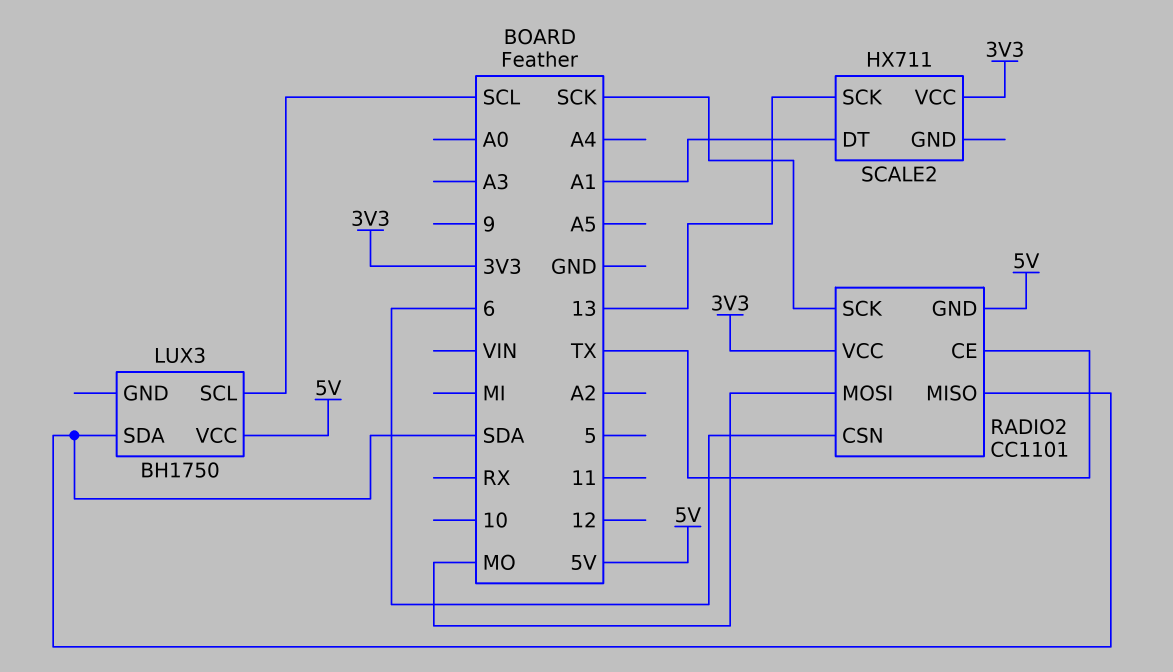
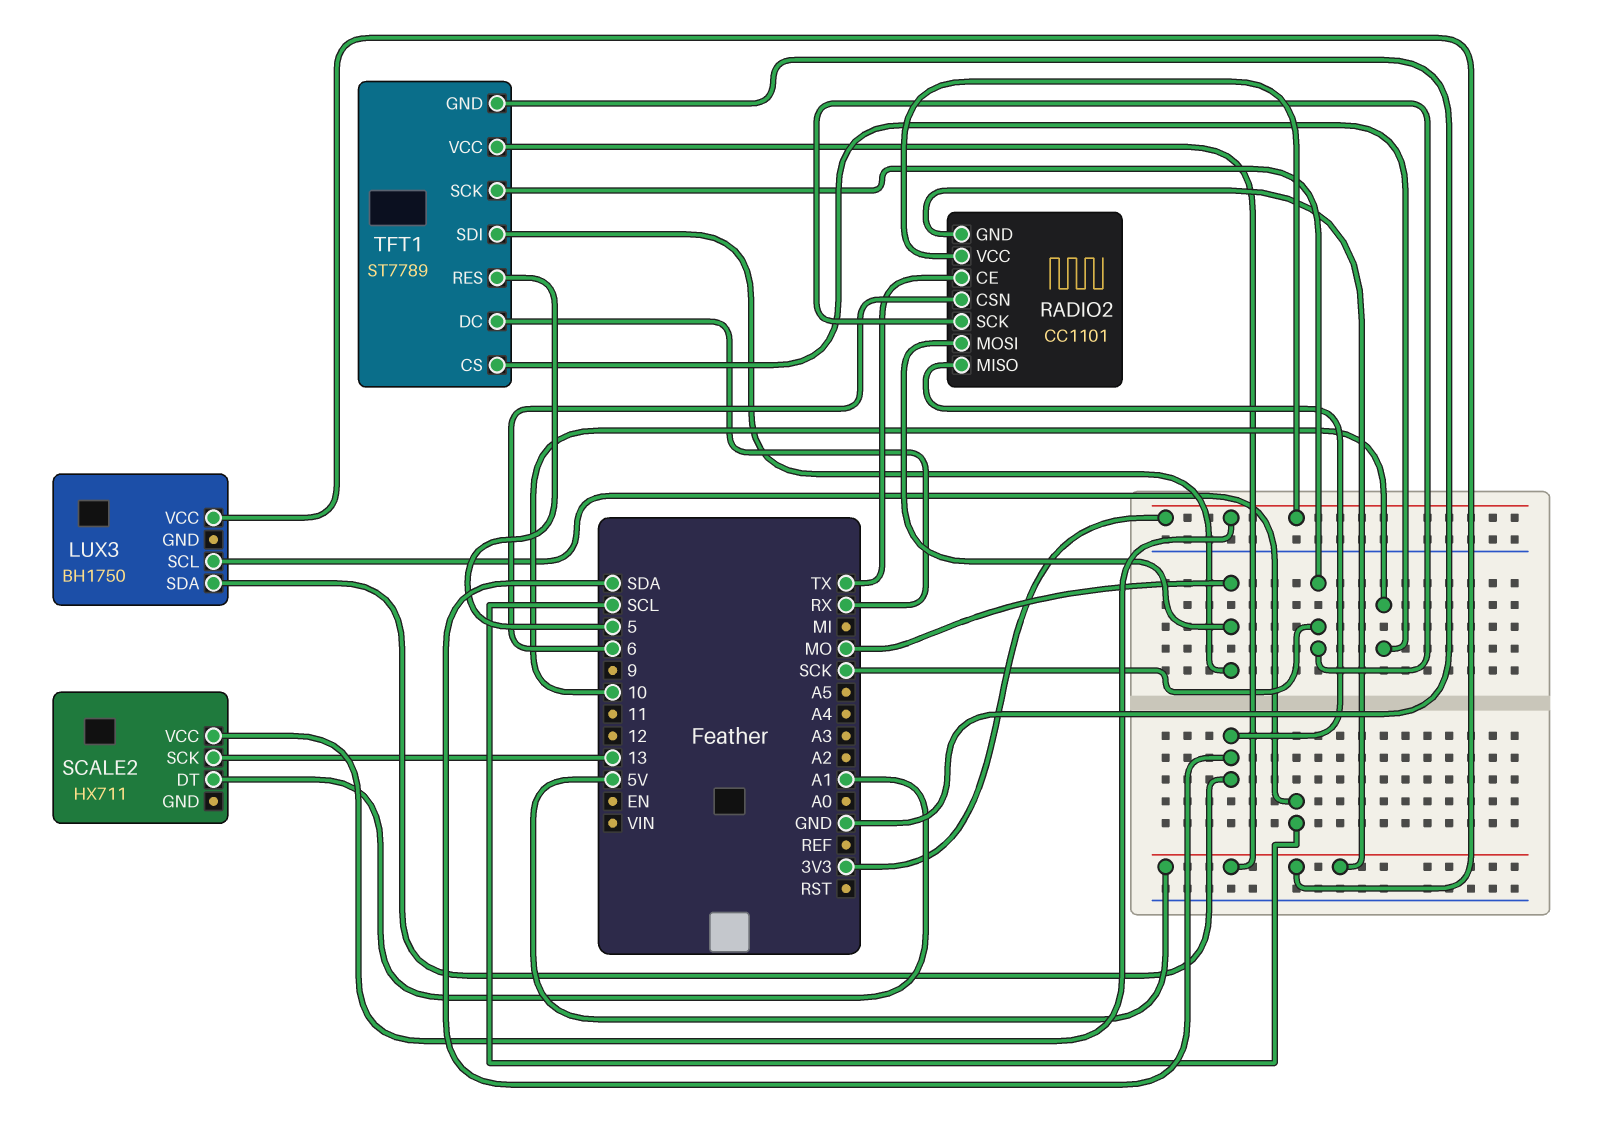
TFT1: none -> ST7789
TFT1 pin CS: none -> 10
TFT1 pin DC: none -> RX
TFT1 pin GND: none -> GND
TFT1 pin RES: none -> 5
TFT1 pin SCK: none -> SCK
TFT1 pin SDI: none -> MO
TFT1 pin VCC: none -> 5V

